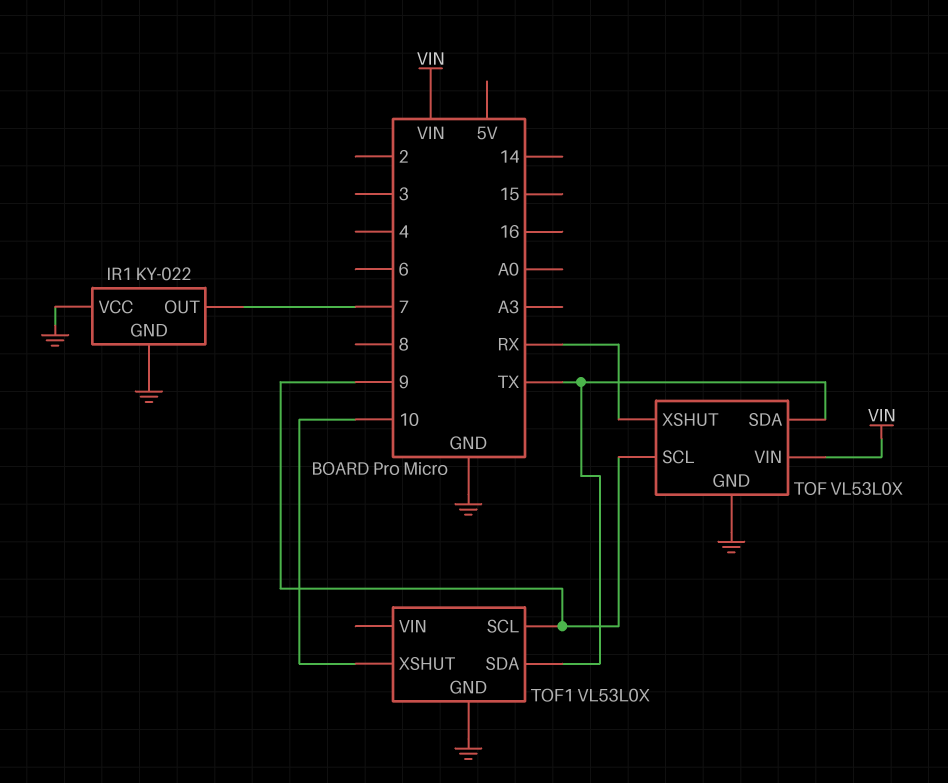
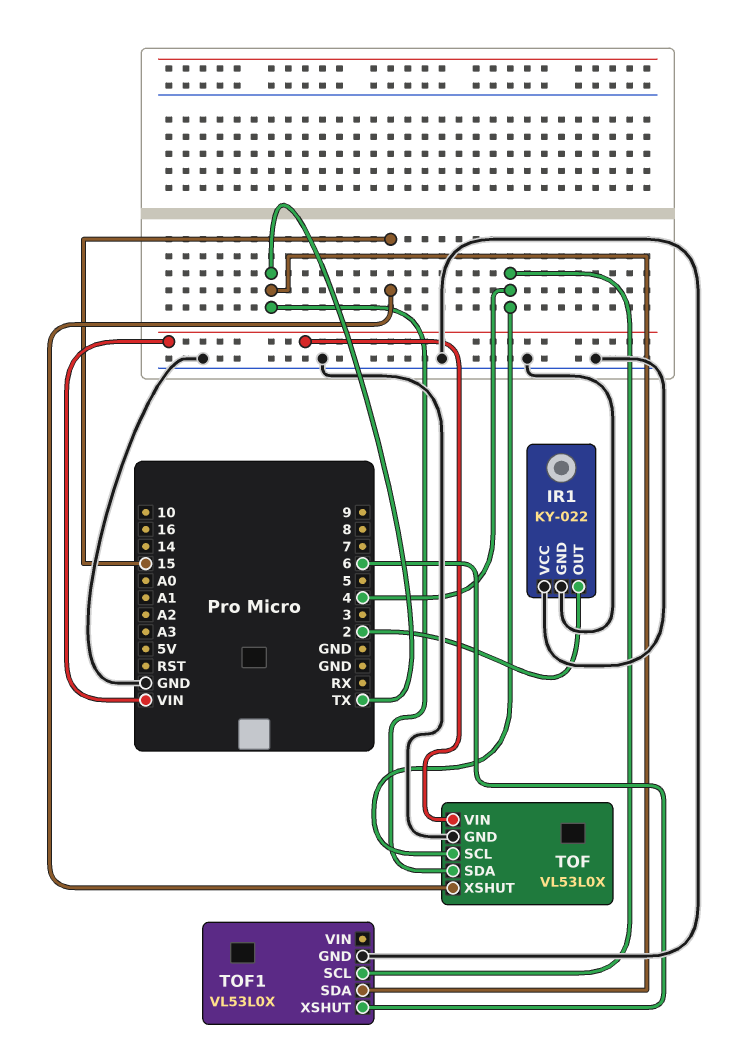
IR1 pin OUT: 7 -> 2
TOF pin SCL: 9 -> 4
TOF pin XSHUT: RX -> 15
TOF1 pin SCL: 9 -> 4
TOF1 pin XSHUT: 10 -> 6

